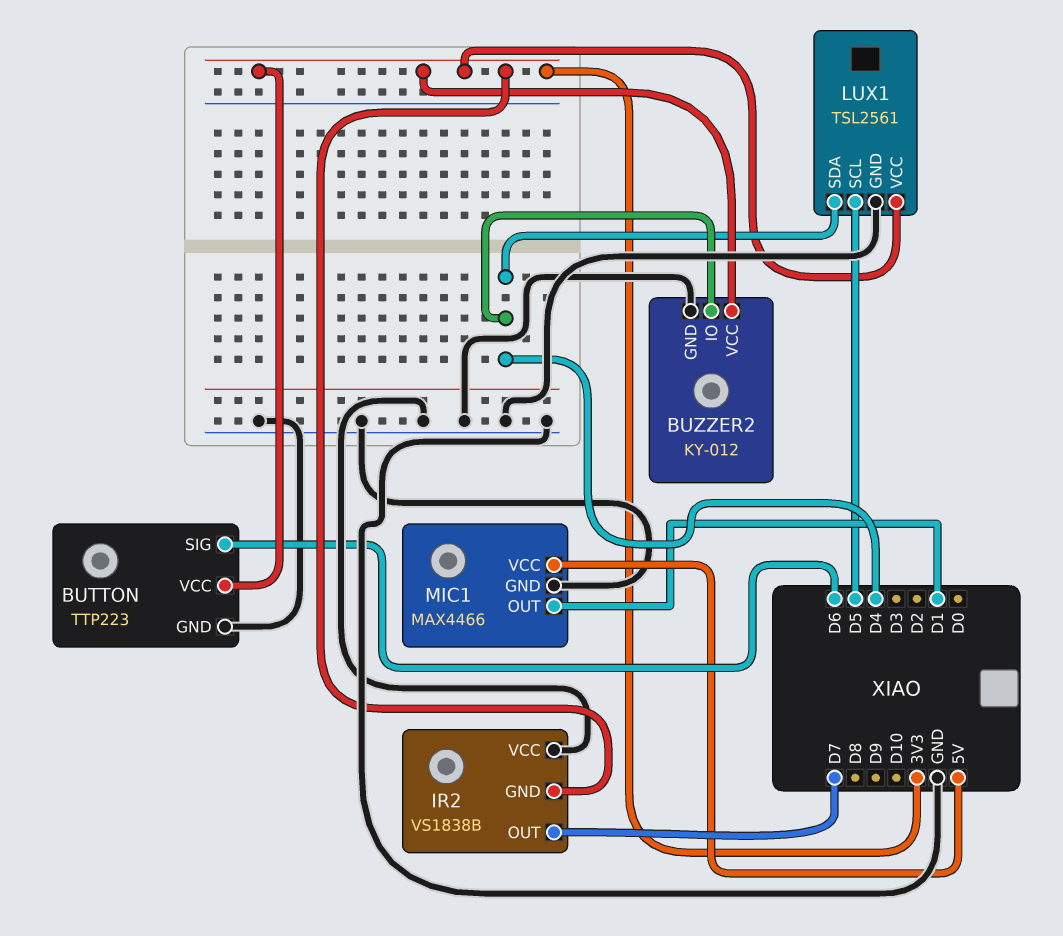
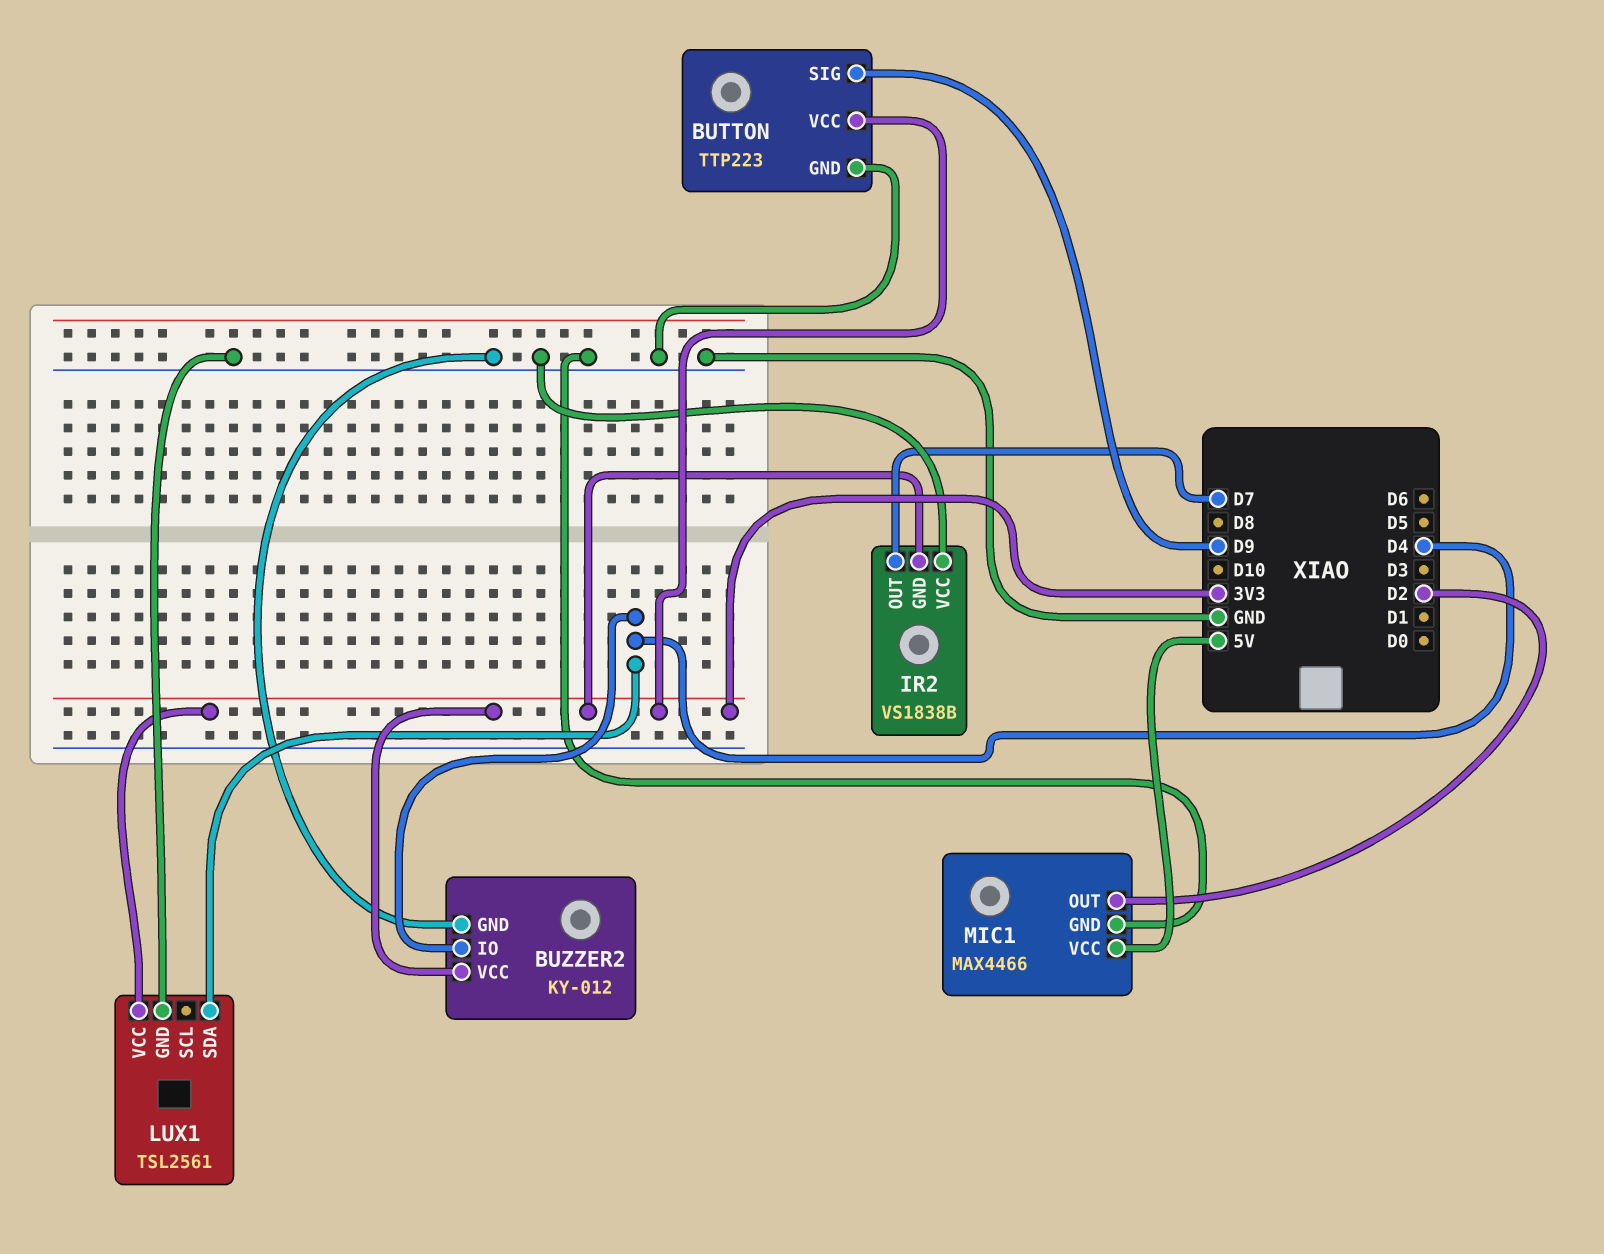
BUTTON pin SIG: D6 -> D9
LUX1 pin SCL: D5 -> none
MIC1 pin OUT: D1 -> D2

